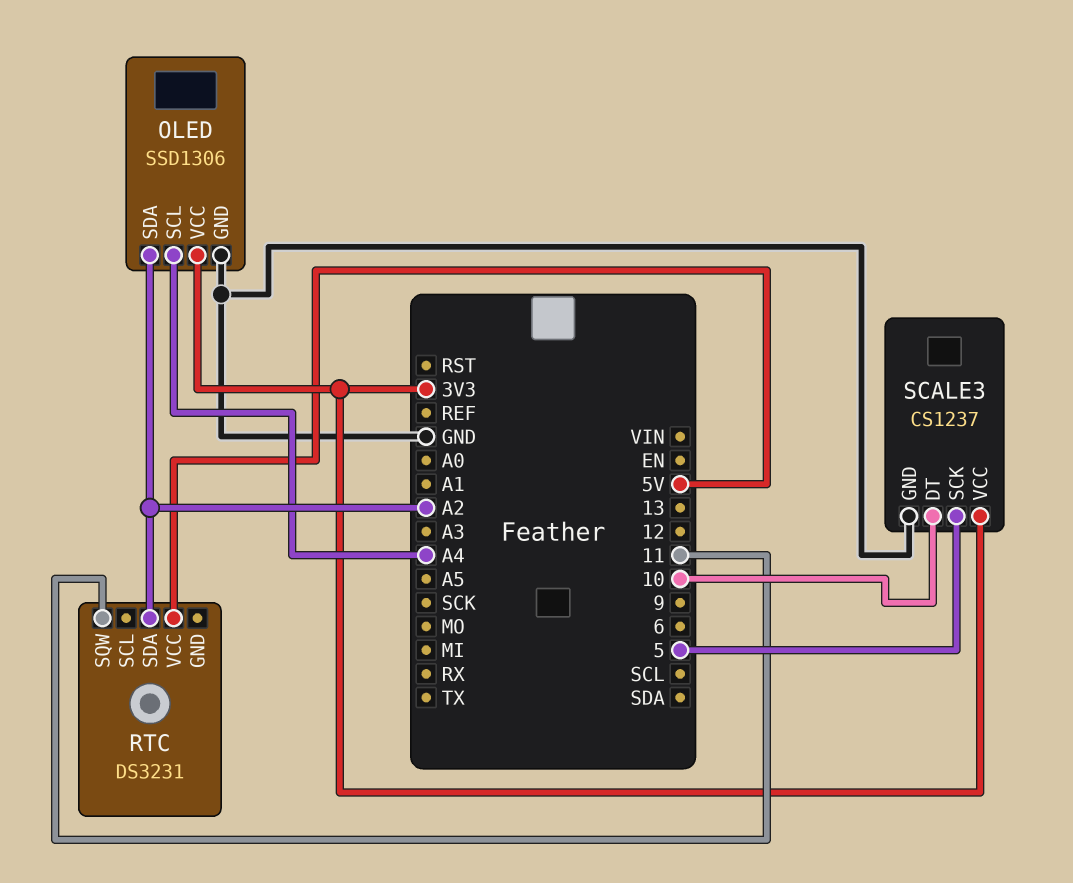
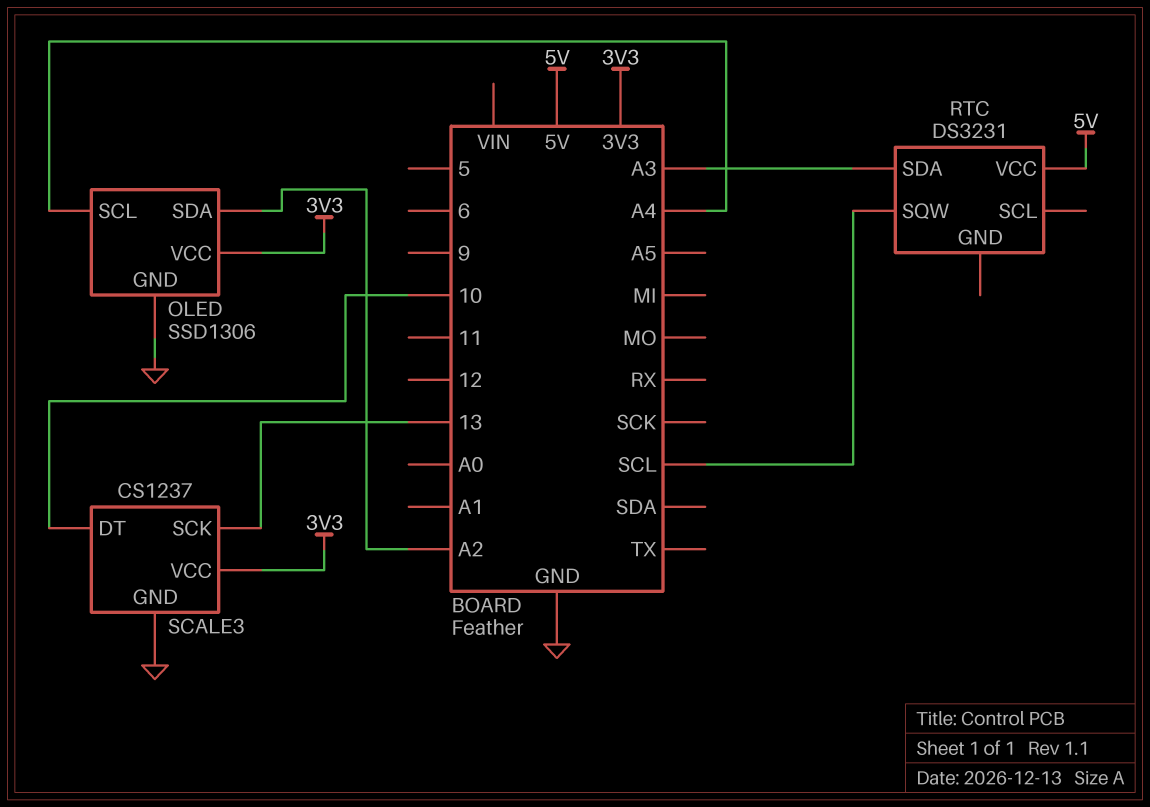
RTC pin SDA: A2 -> A3
RTC pin SQW: 11 -> SCL
SCALE3 pin SCK: 5 -> 13

